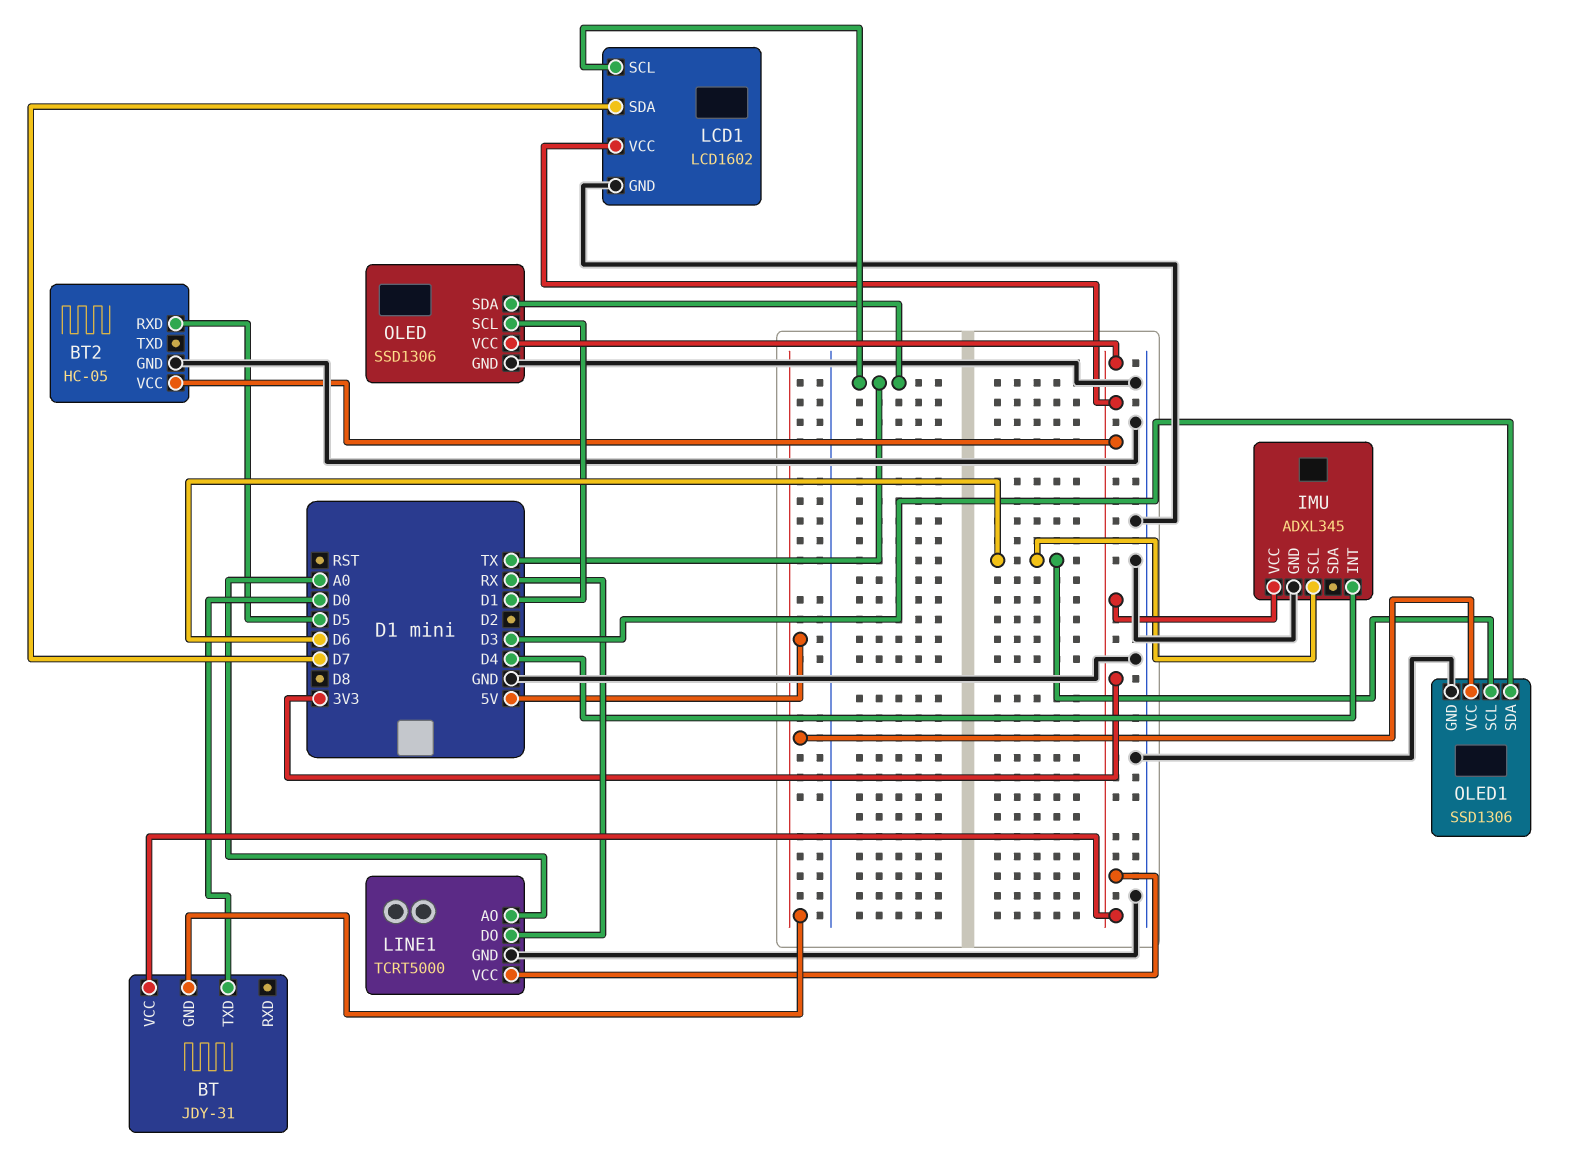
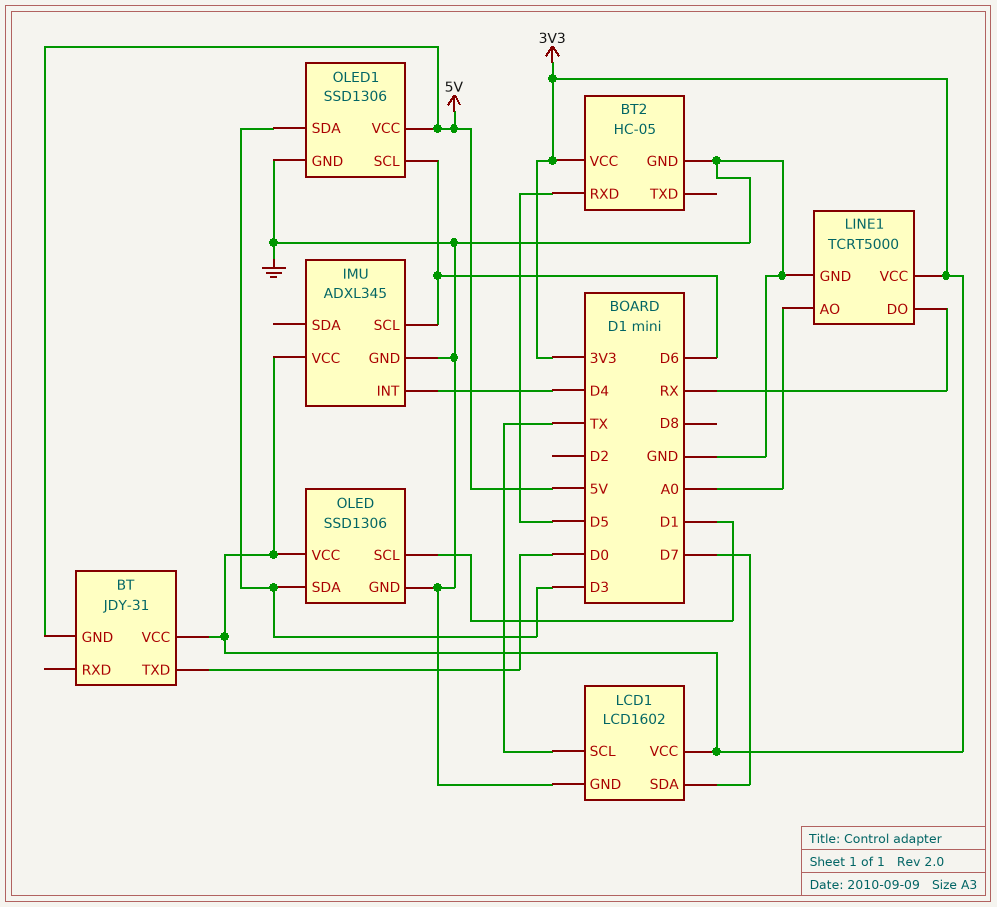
OLED pin SDA: TX -> D3

